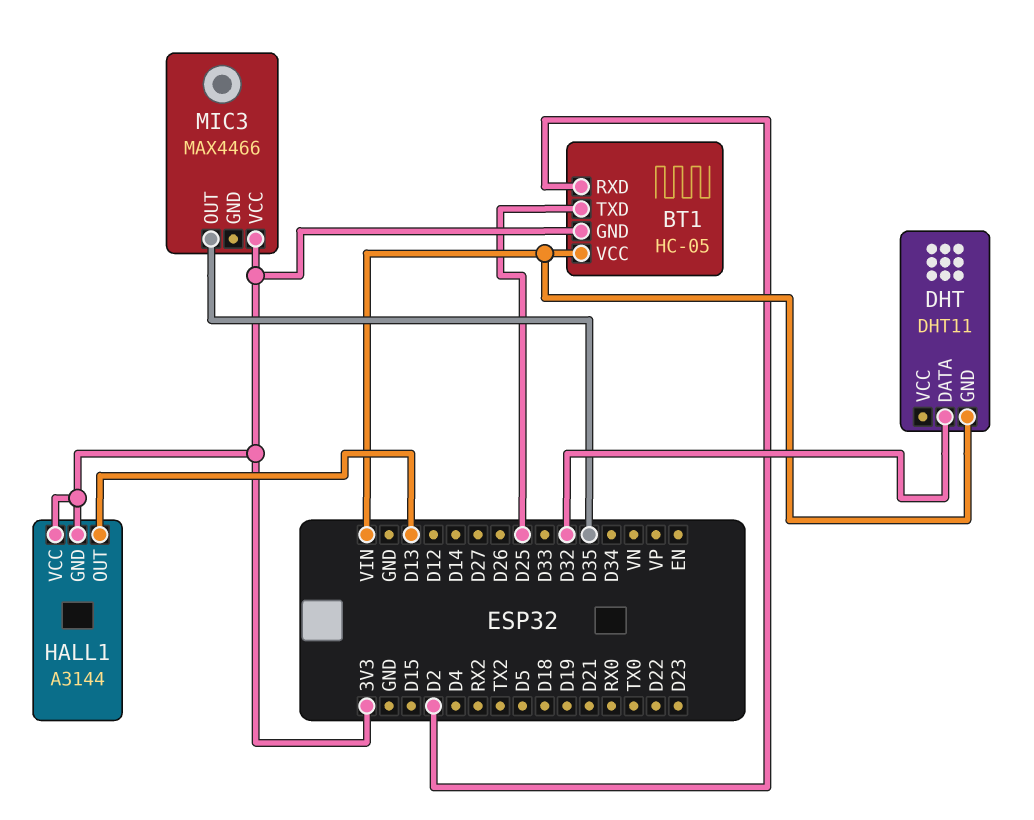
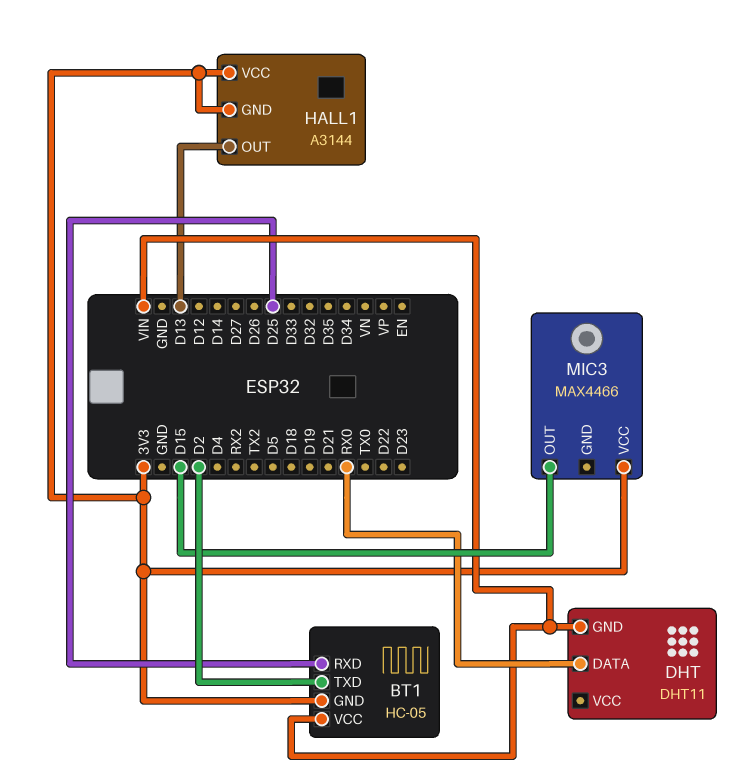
BT1 pin RXD: D2 -> D25
BT1 pin TXD: D25 -> D2
DHT pin DATA: D32 -> RX0
MIC3 pin OUT: D35 -> D15

